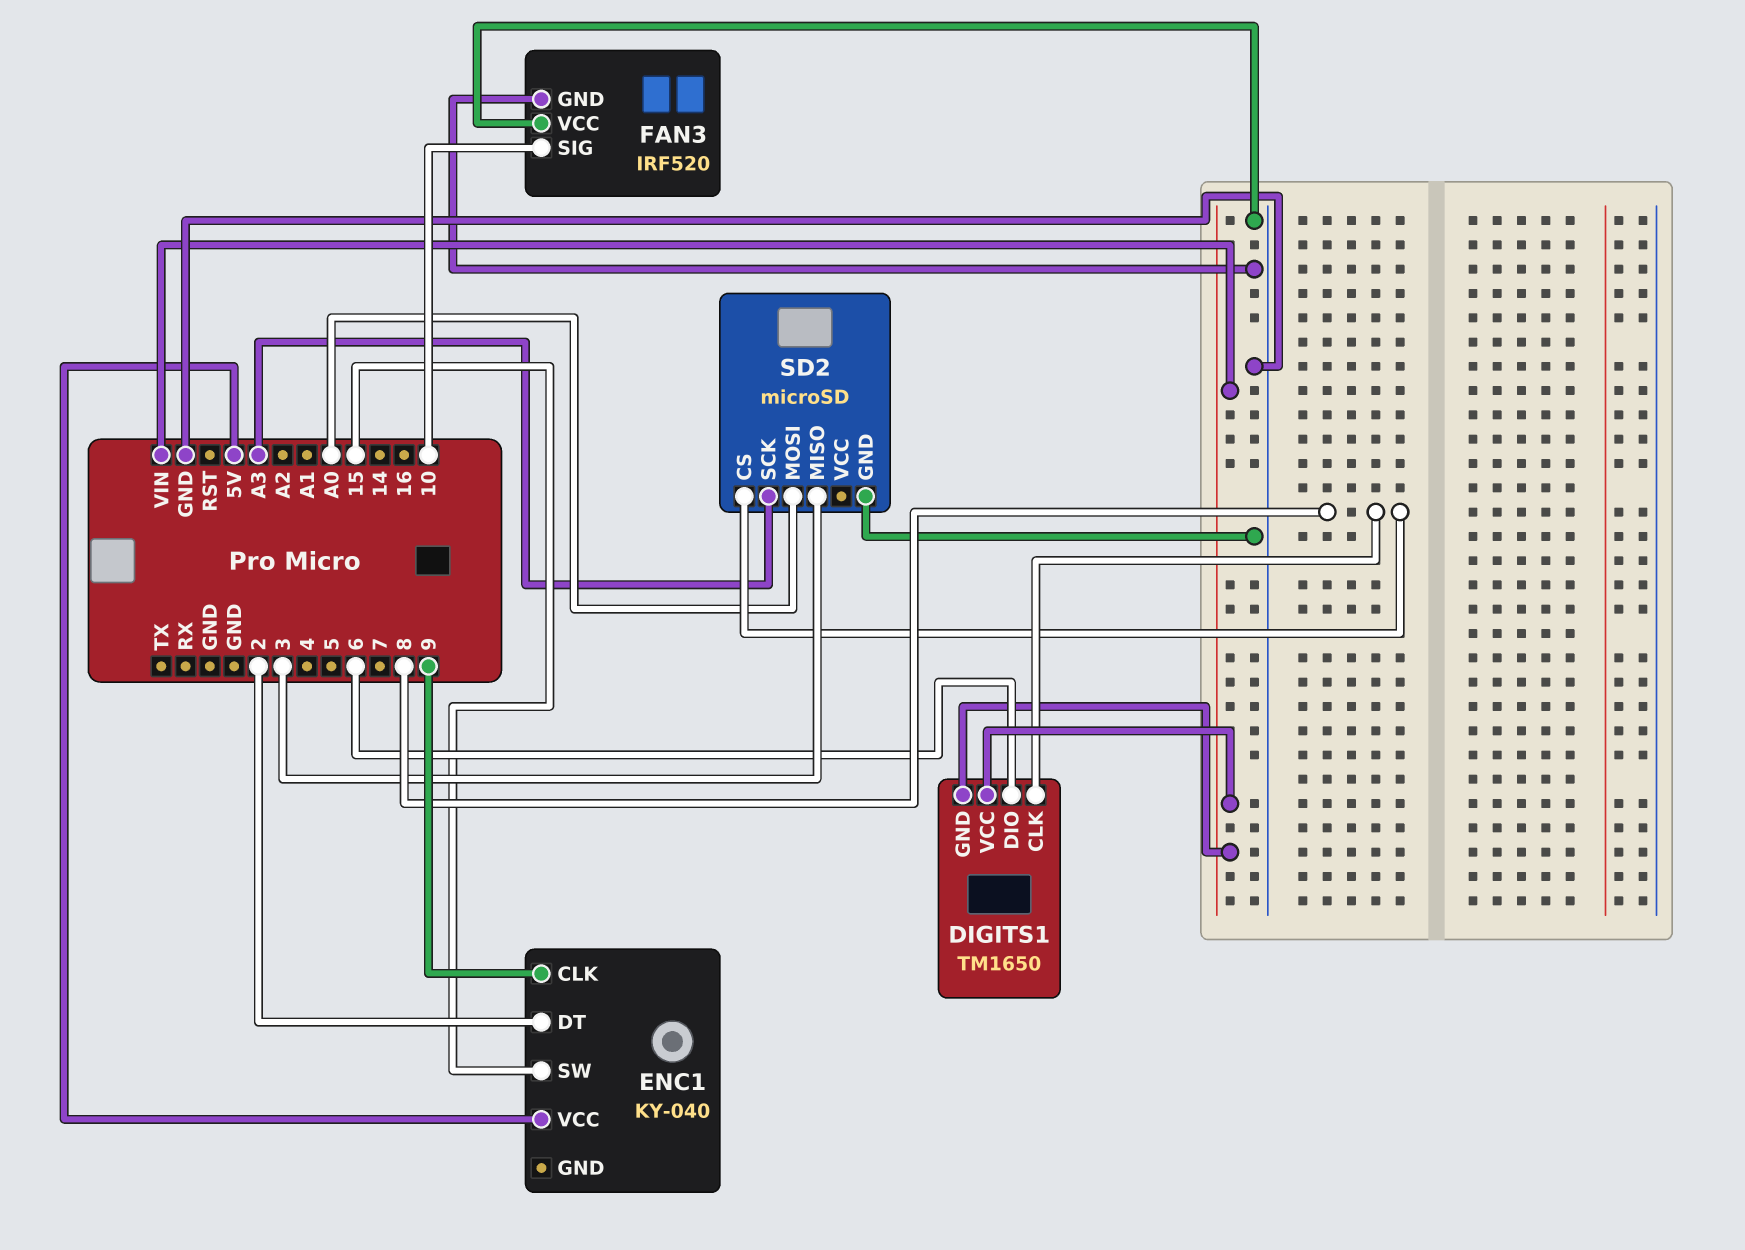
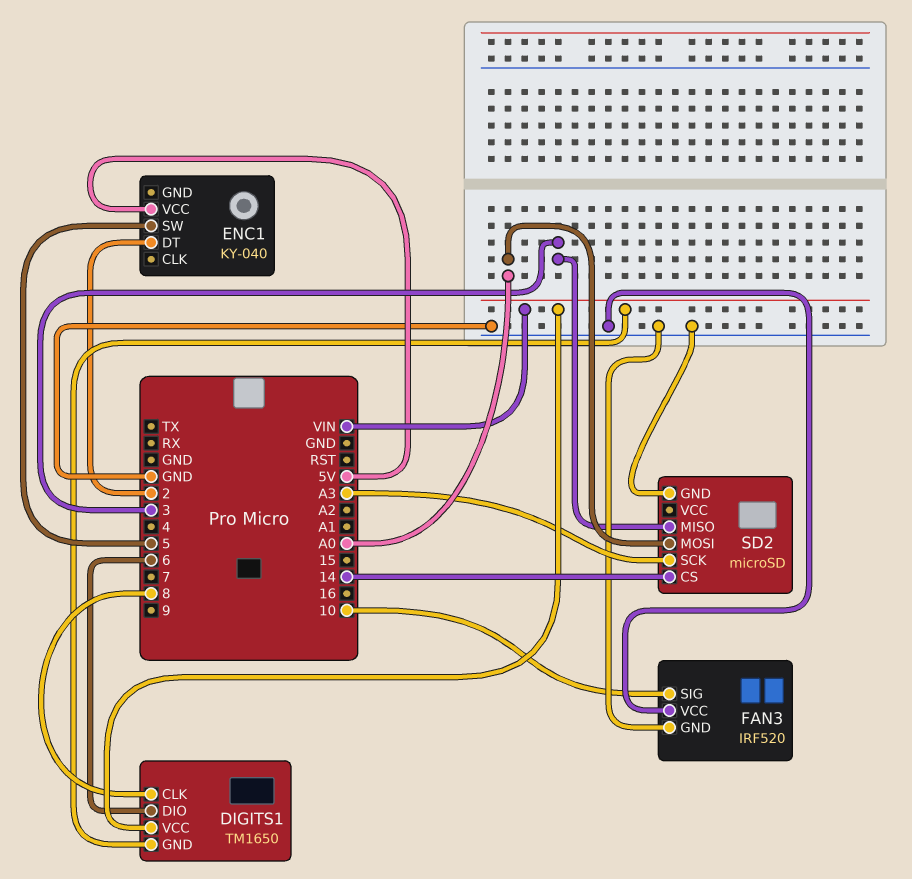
ENC1 pin CLK: 9 -> none
ENC1 pin SW: 15 -> 5
SD2 pin CS: 8 -> 14

